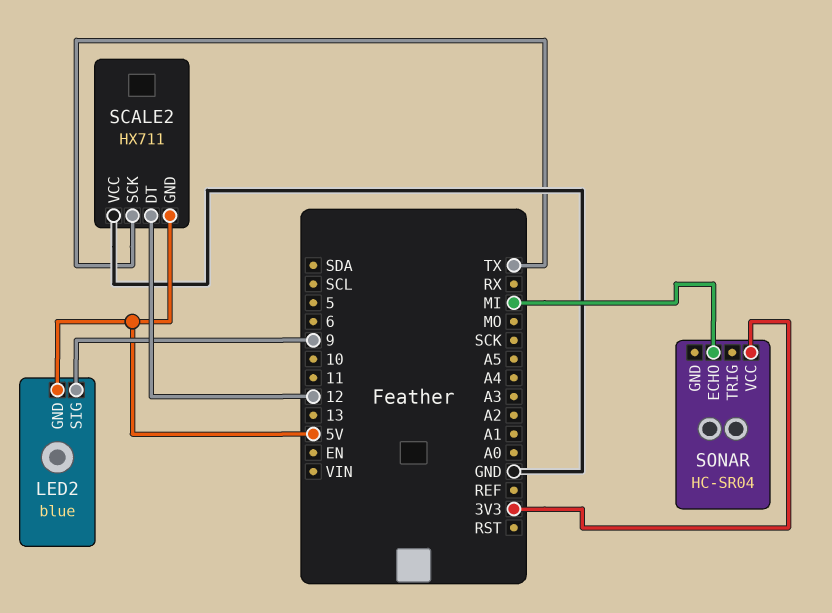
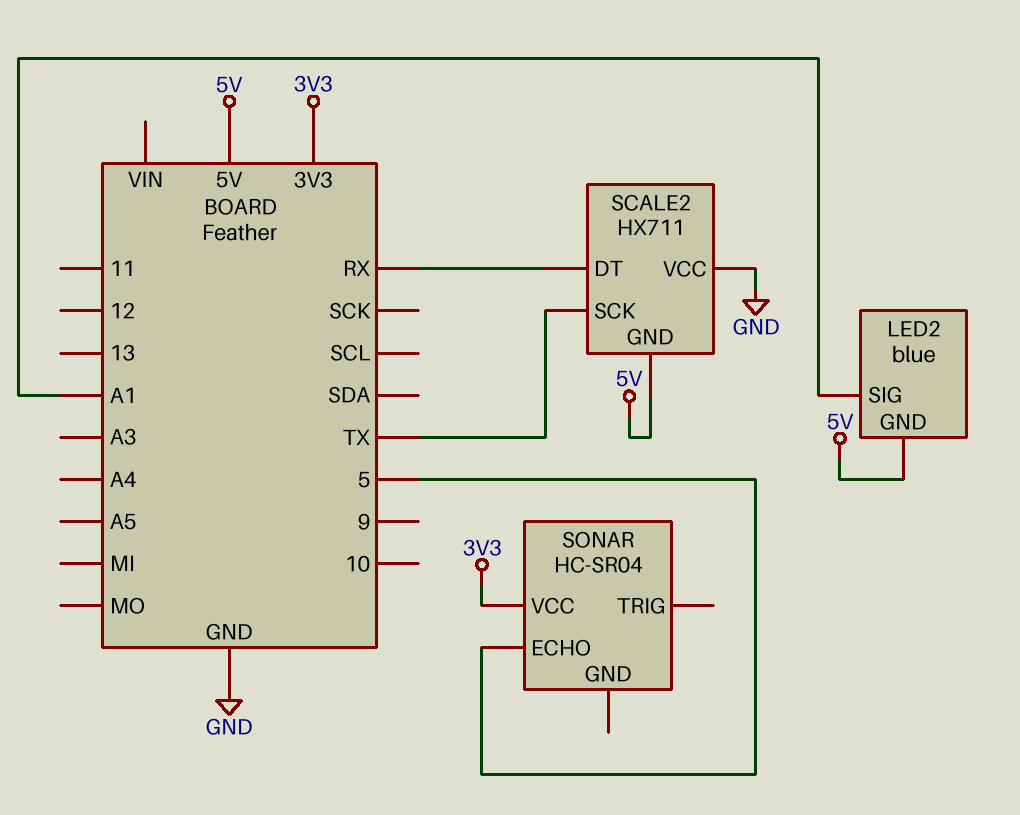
LED2 pin SIG: 9 -> A1
SCALE2 pin DT: 12 -> RX
SONAR pin ECHO: MI -> 5

